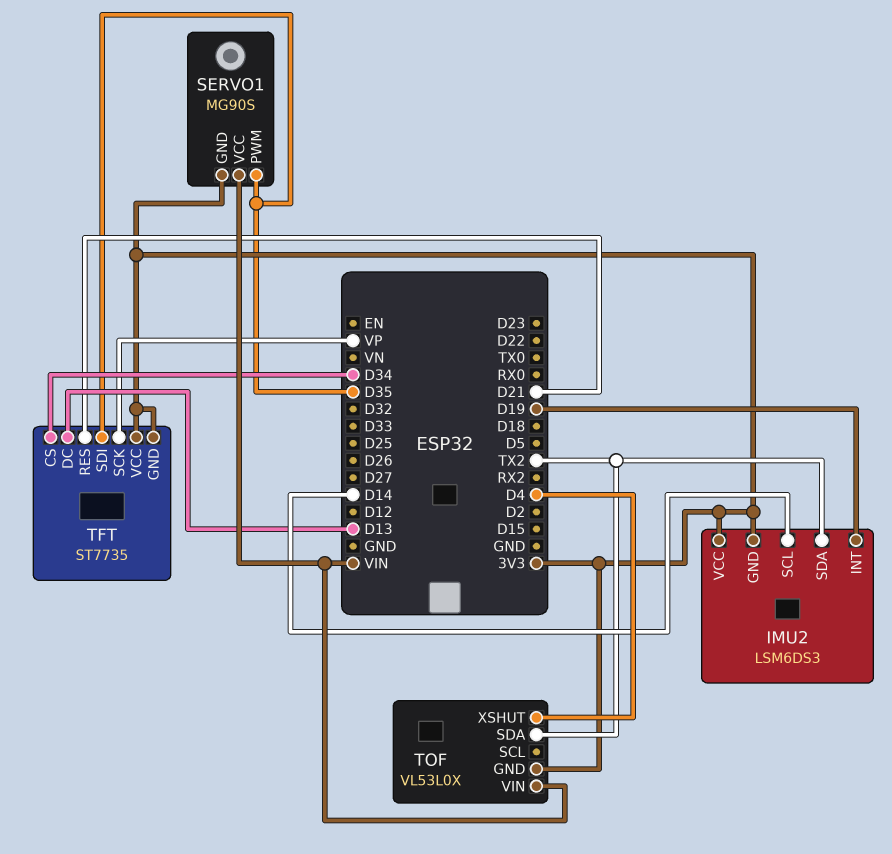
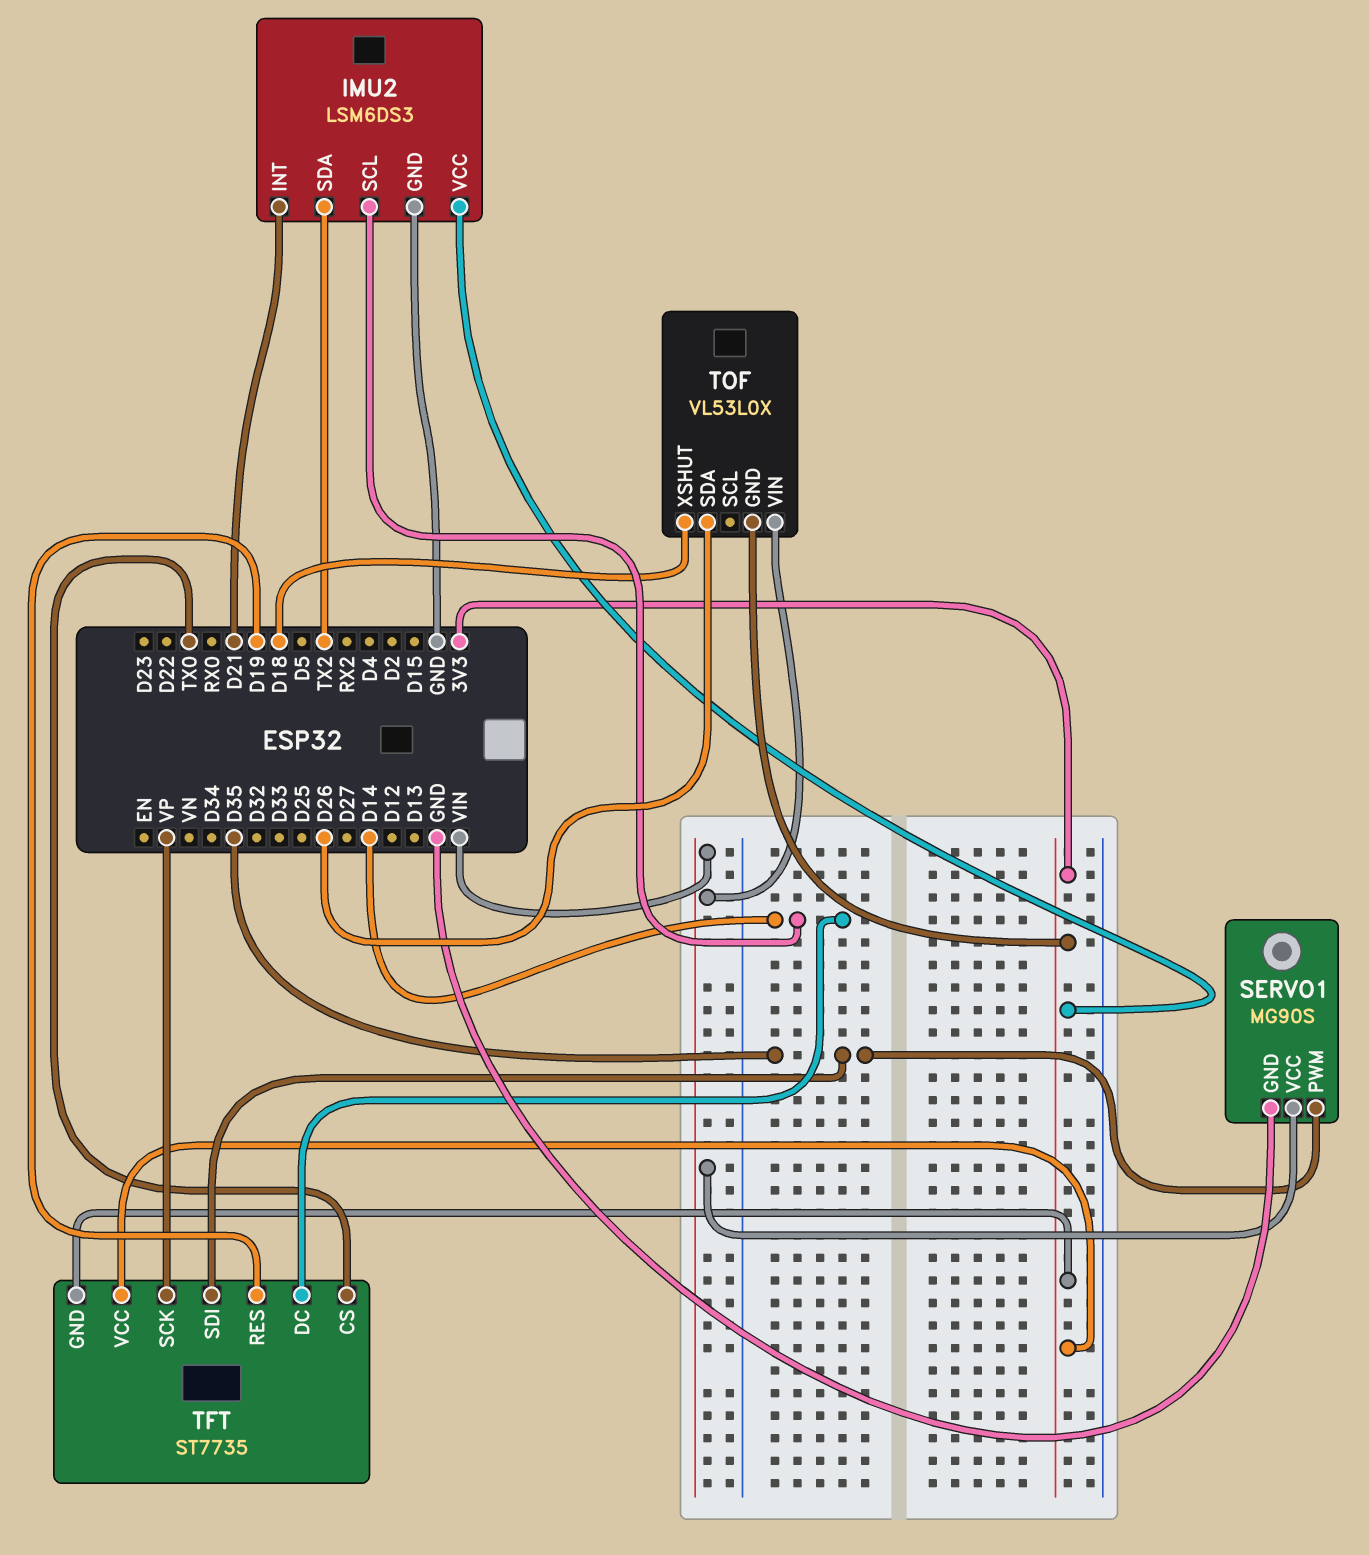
IMU2 pin GND: 3V3 -> GND
IMU2 pin INT: D19 -> D21
SERVO1 pin GND: 3V3 -> GND
TFT pin CS: D34 -> TX0
TFT pin DC: D13 -> D14
TFT pin RES: D21 -> D19
TOF pin SDA: TX2 -> D26
TOF pin XSHUT: D4 -> D18

